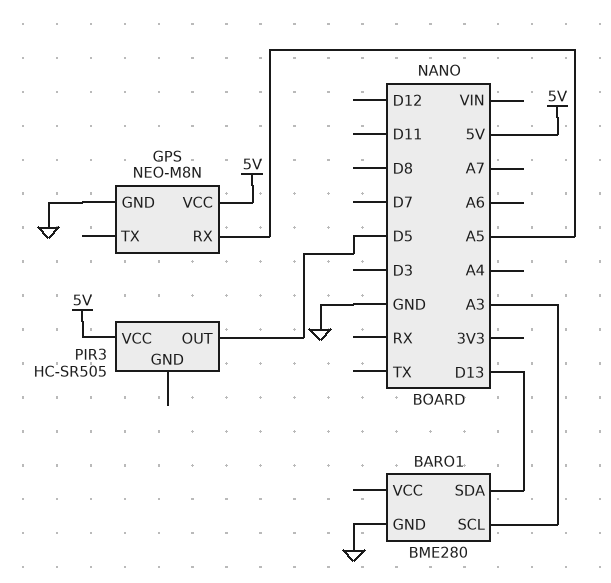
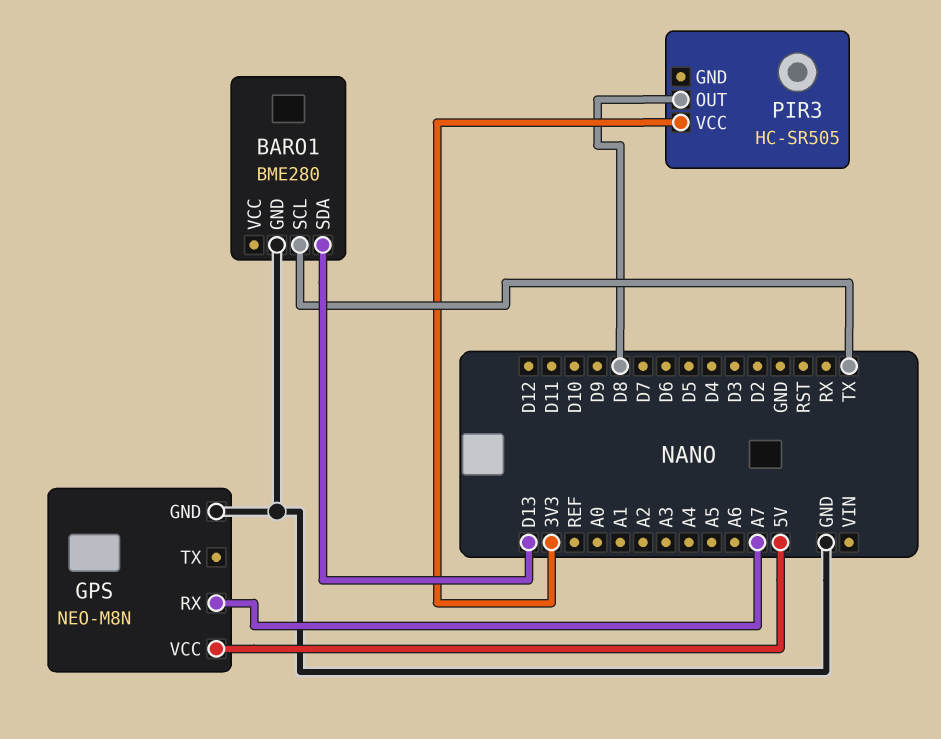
BARO1 pin SCL: A3 -> TX
GPS pin RX: A5 -> A7
PIR3 pin OUT: D5 -> D8
PIR3 pin VCC: 5V -> 3V3

